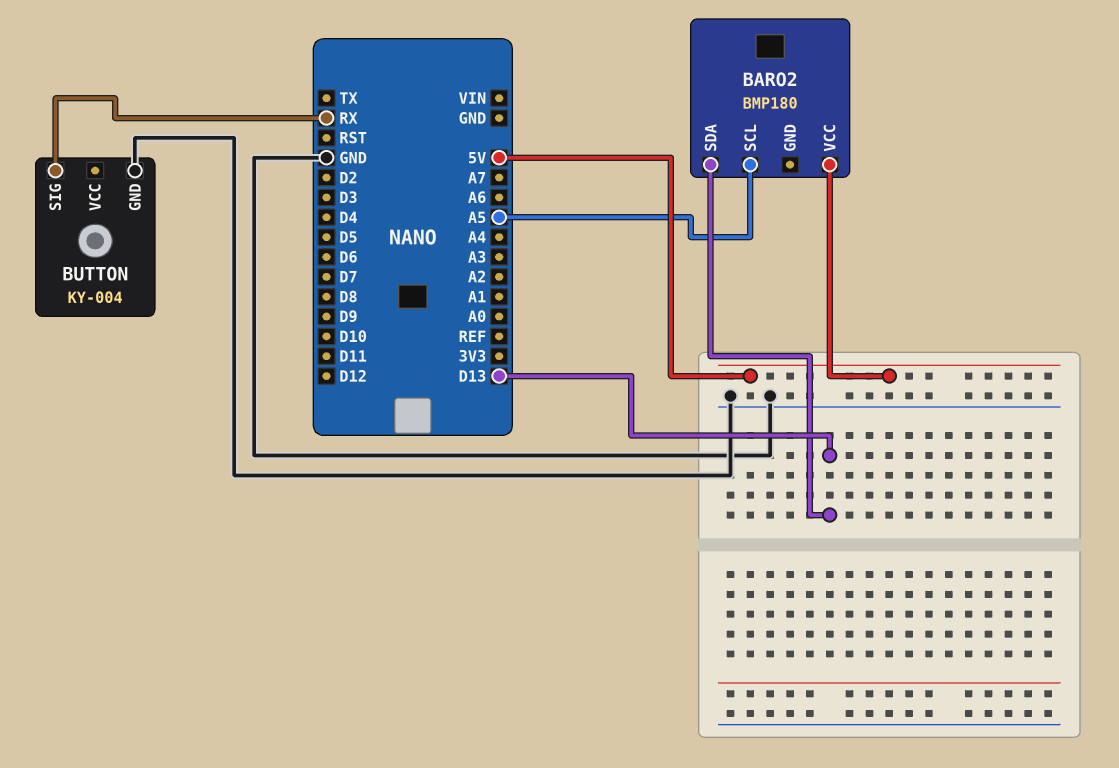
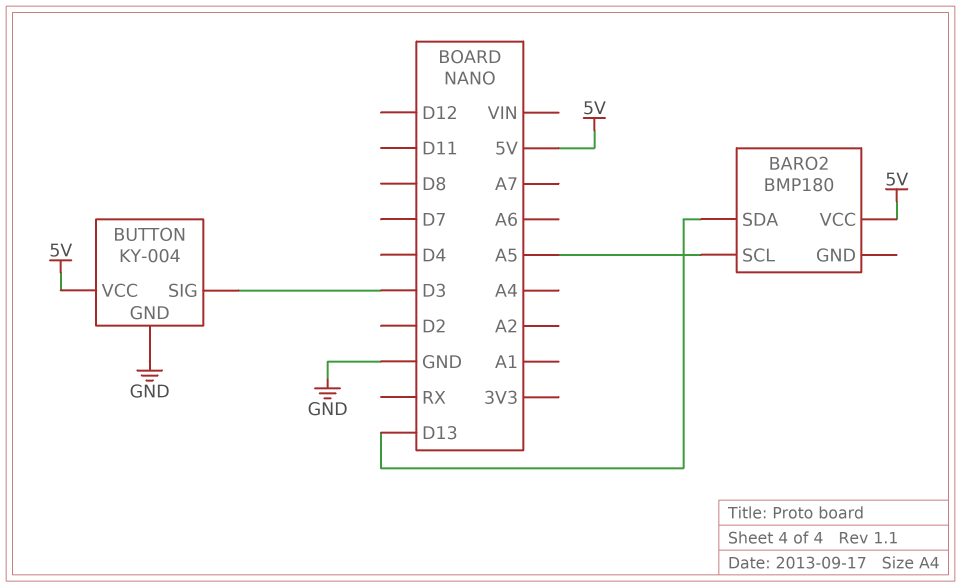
BUTTON pin SIG: RX -> D3
BUTTON pin VCC: none -> 5V

